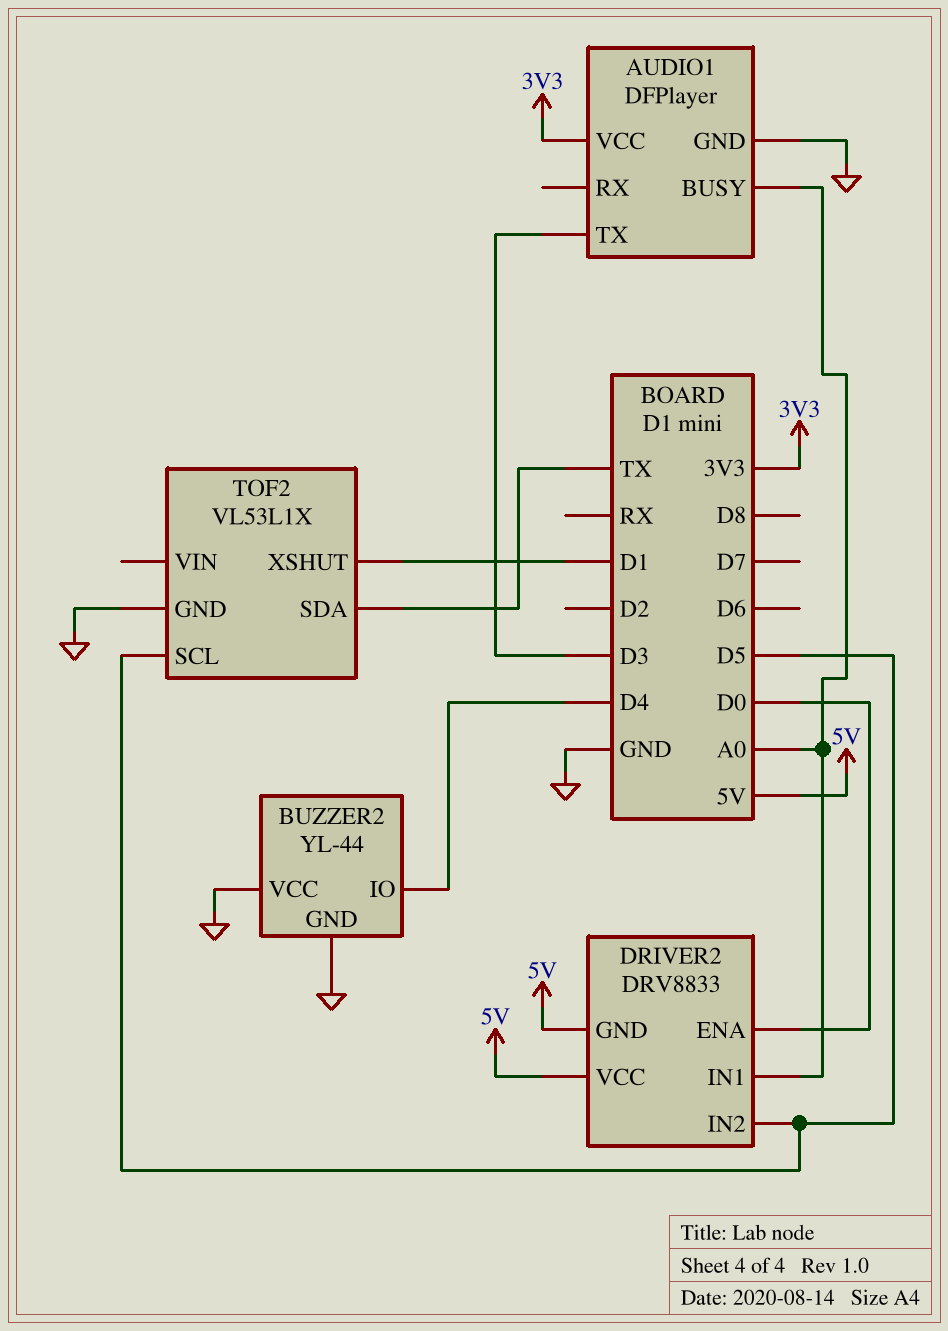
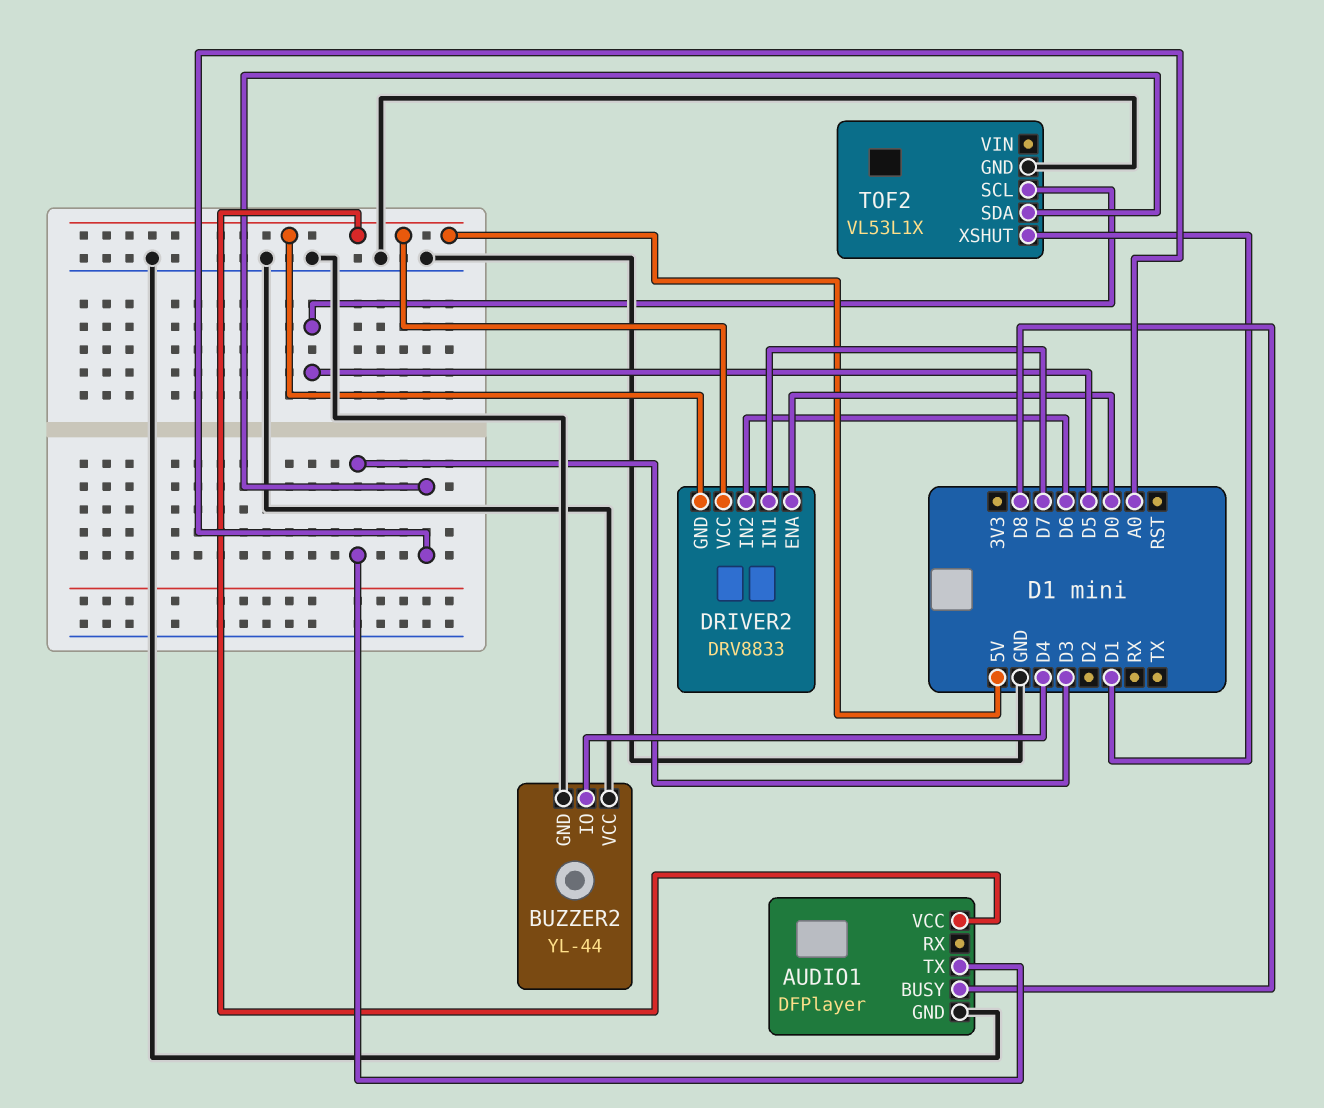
AUDIO1 pin BUSY: A0 -> D8
AUDIO1 pin VCC: 3V3 -> 5V
DRIVER2 pin IN1: A0 -> D7
DRIVER2 pin IN2: D5 -> D6
TOF2 pin SDA: TX -> A0

